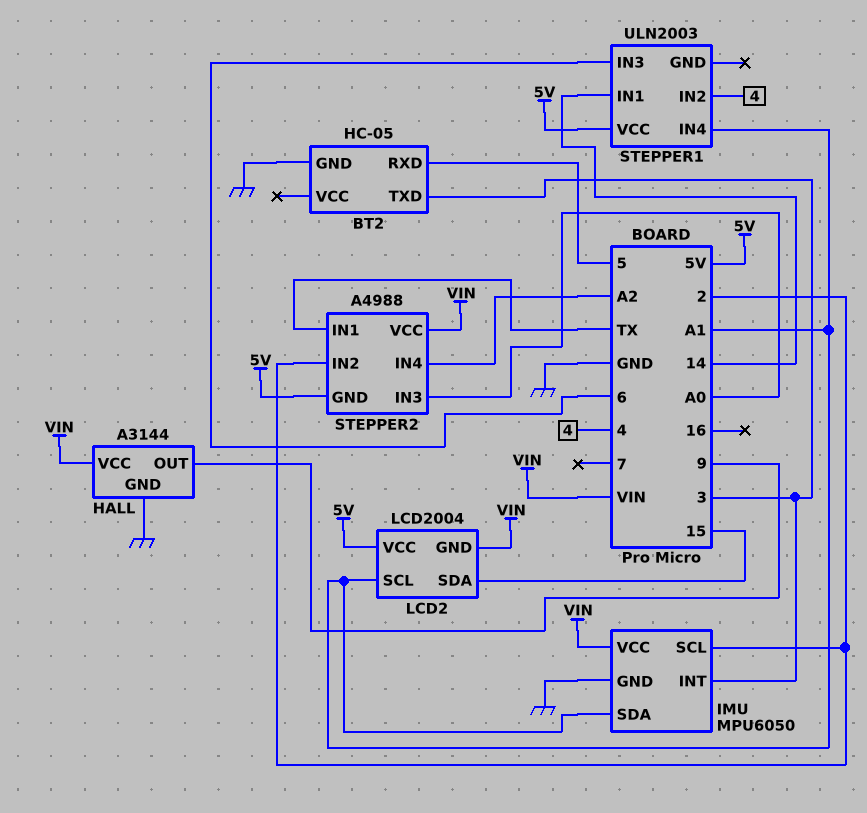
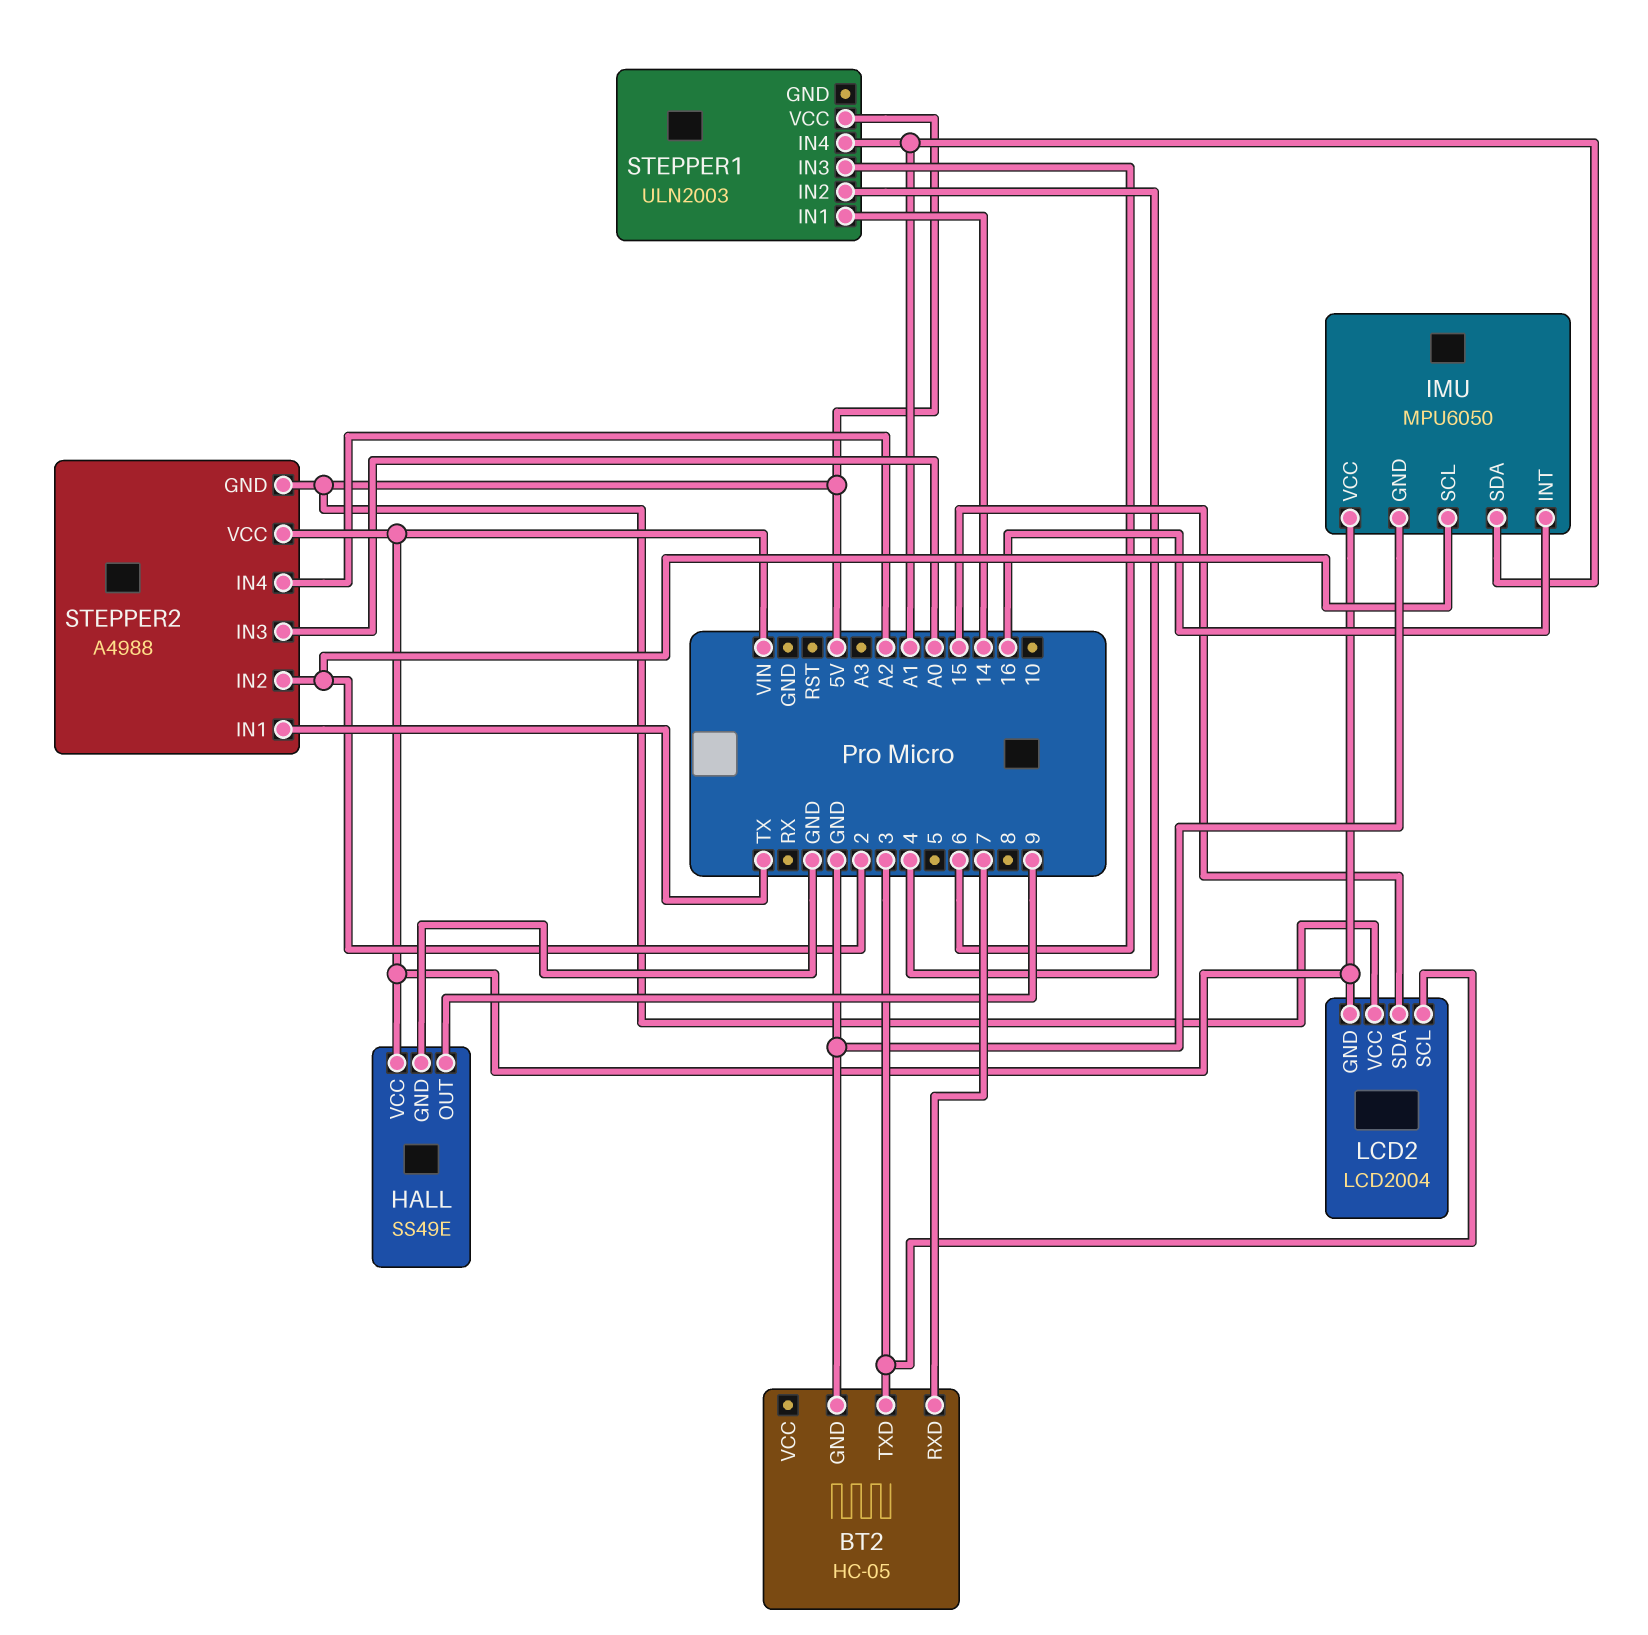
BT2 pin RXD: 5 -> 7
HALL: A3144 -> SS49E
IMU pin INT: 3 -> 16
LCD2 pin SCL: A1 -> 3

